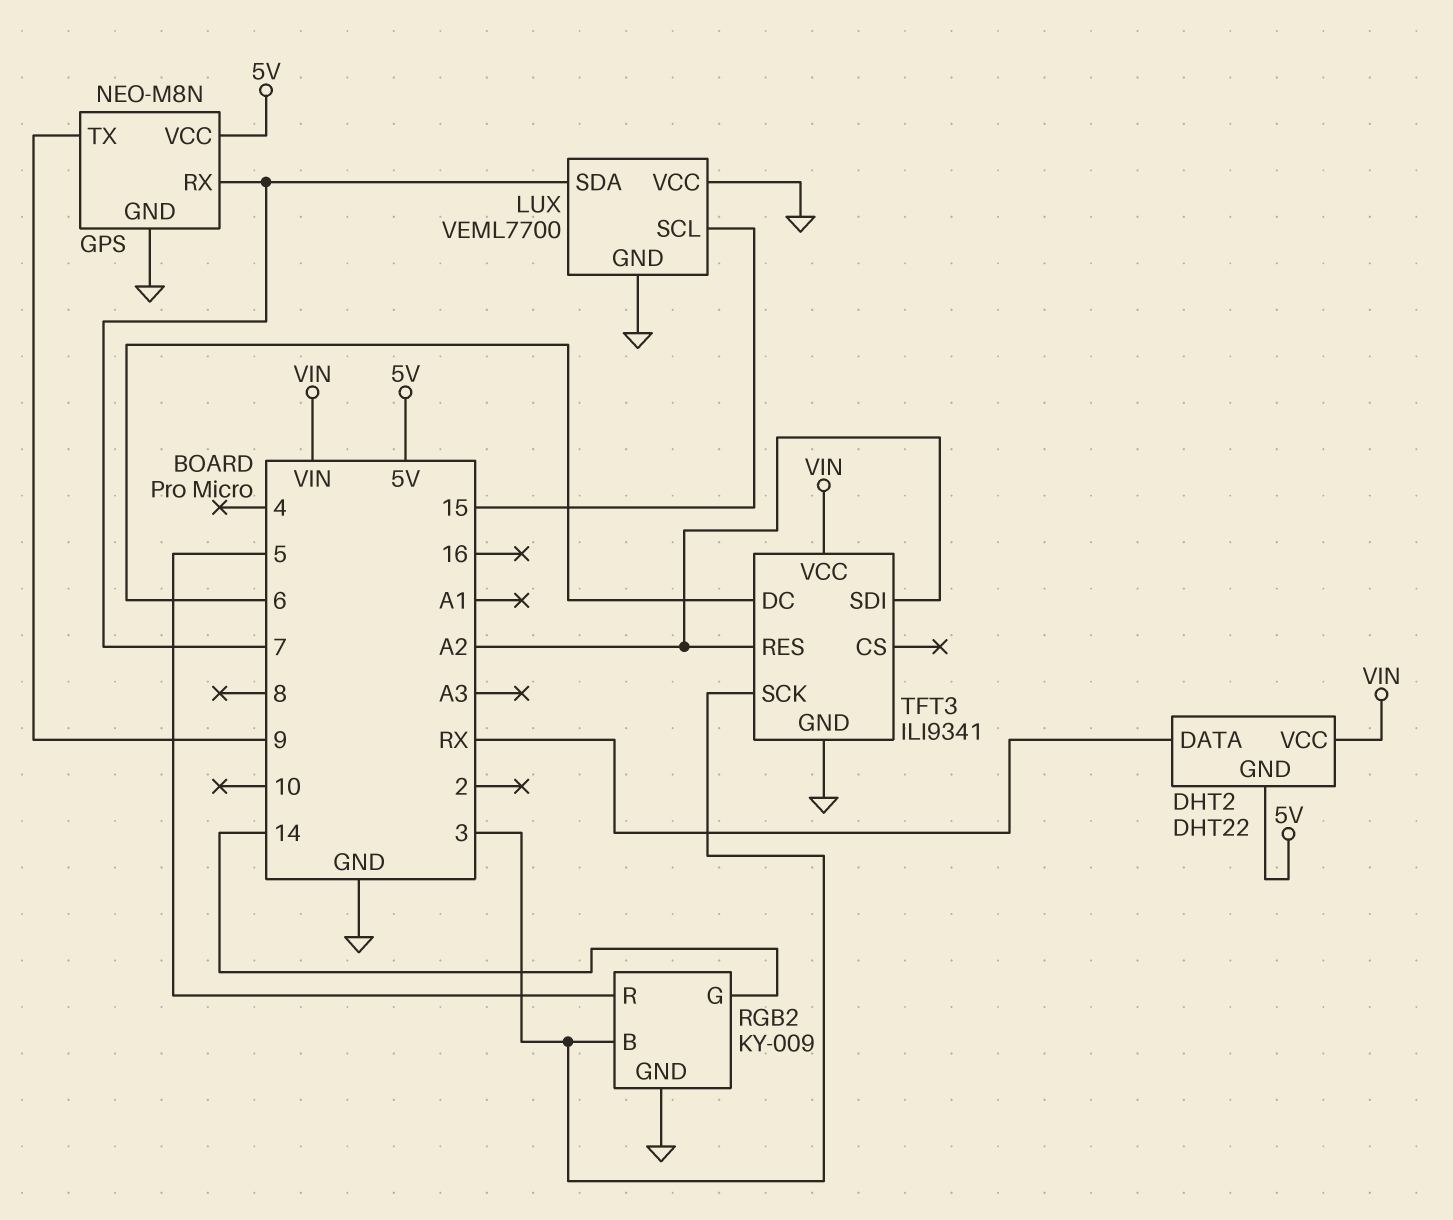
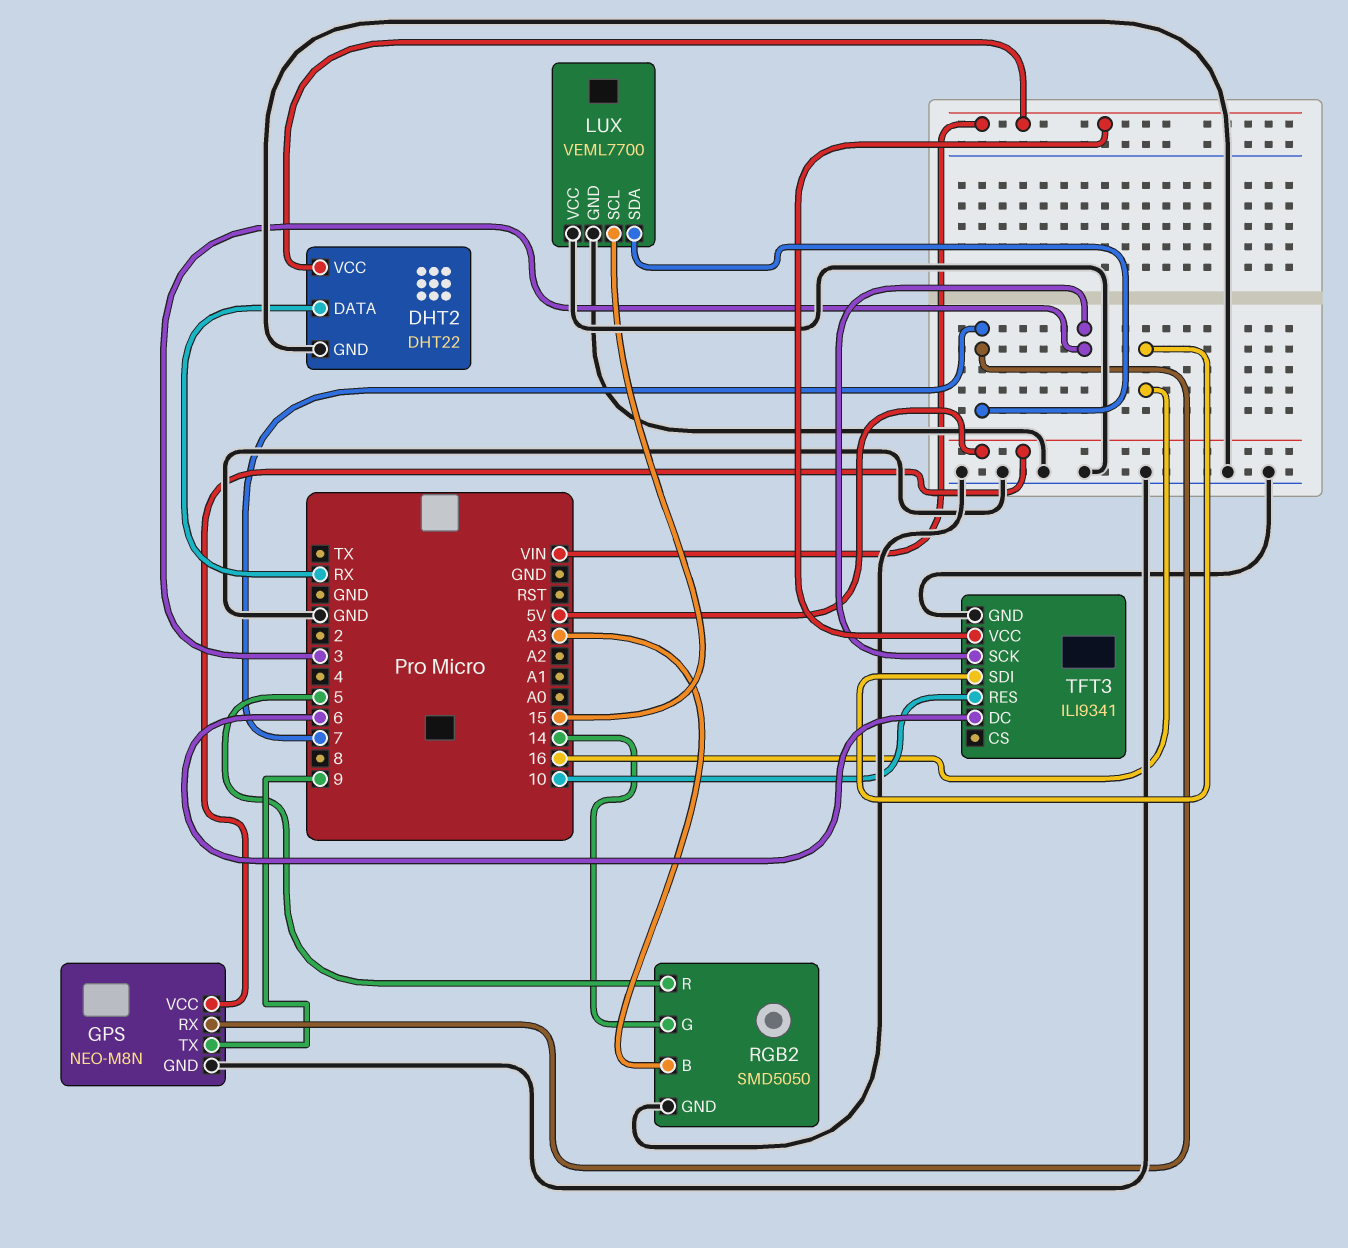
DHT2 pin GND: 5V -> GND
RGB2: KY-009 -> SMD5050
RGB2 pin B: 3 -> A3
TFT3 pin RES: A2 -> 10
TFT3 pin SDI: A2 -> 16

